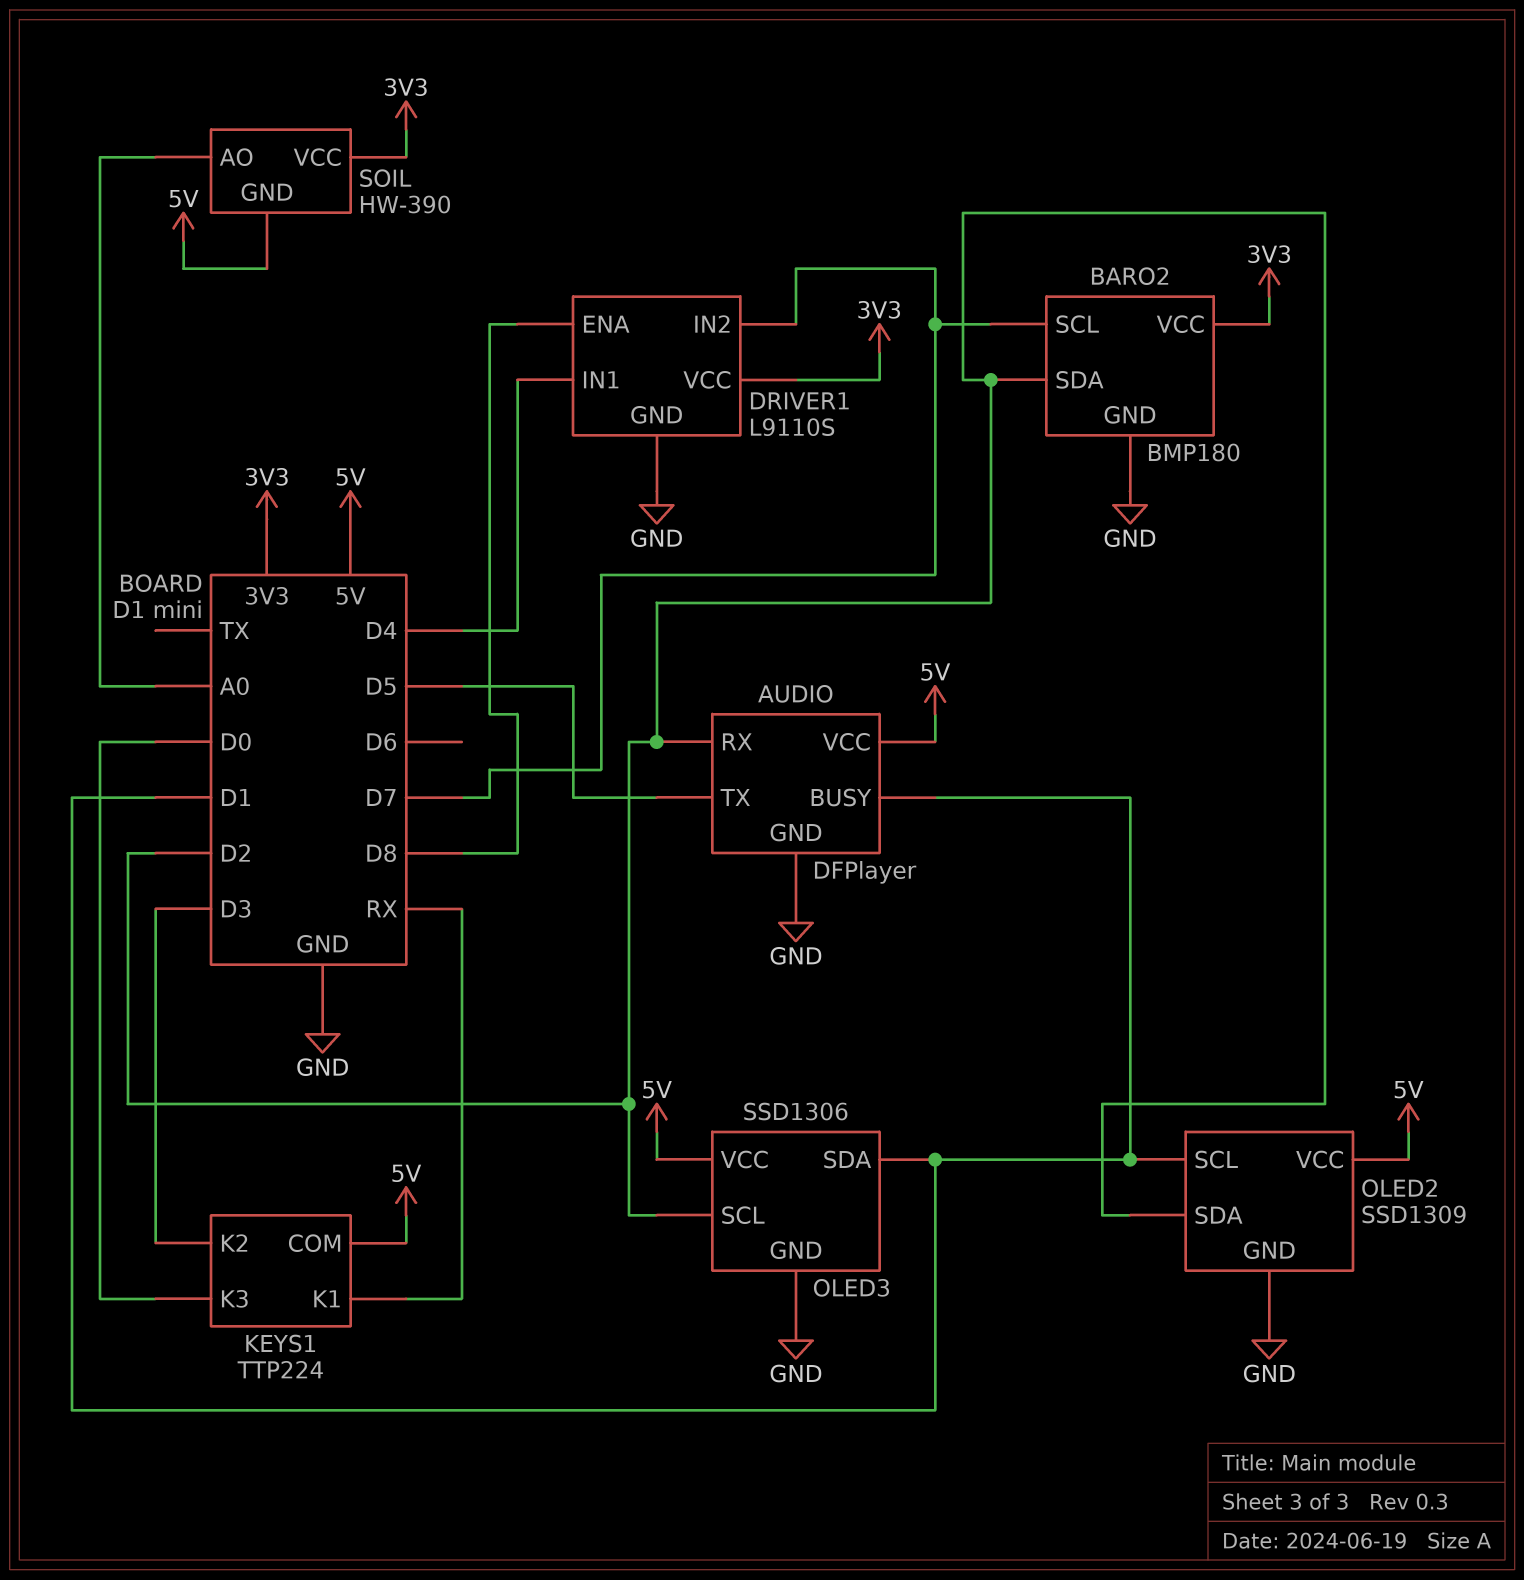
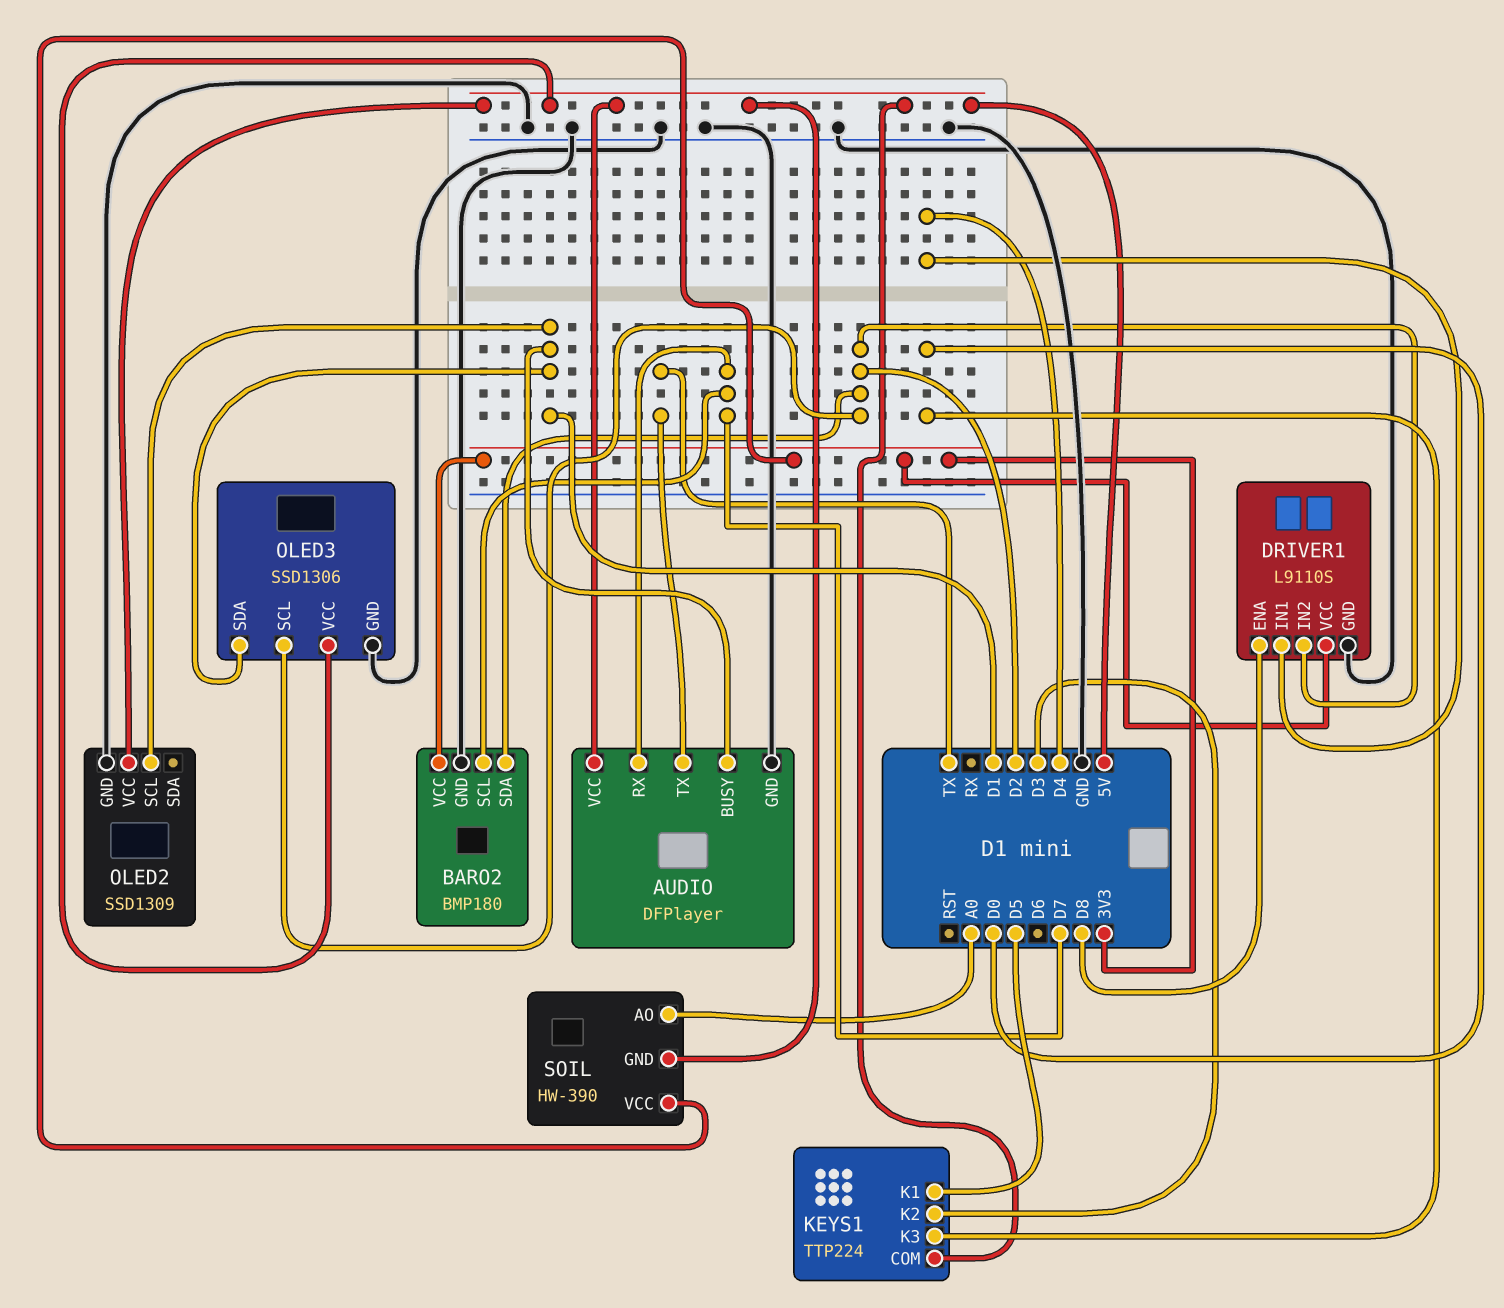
AUDIO pin RX: D2 -> D7
AUDIO pin TX: D5 -> TX
DRIVER1 pin IN2: D7 -> D2
KEYS1 pin K1: RX -> D5
OLED2 pin SDA: D2 -> none

